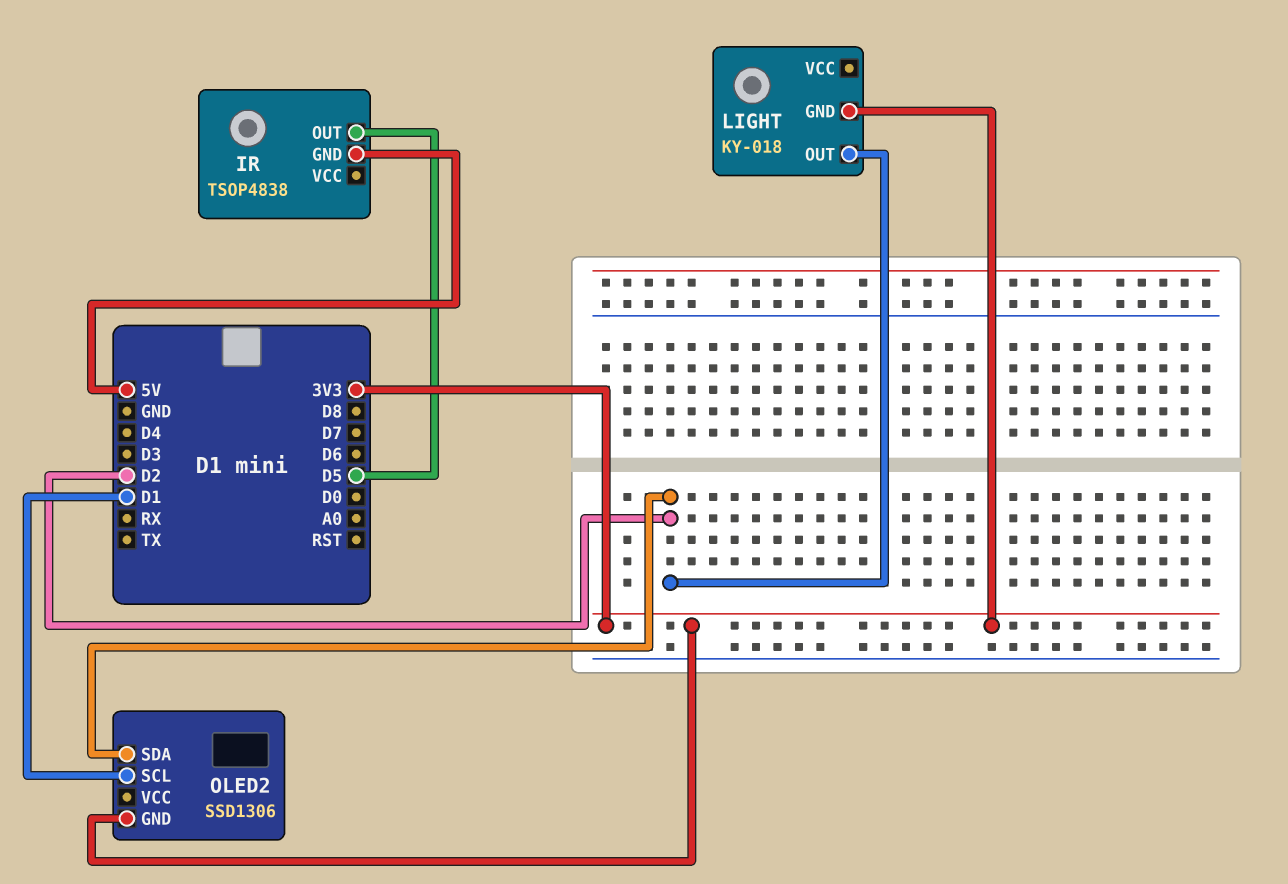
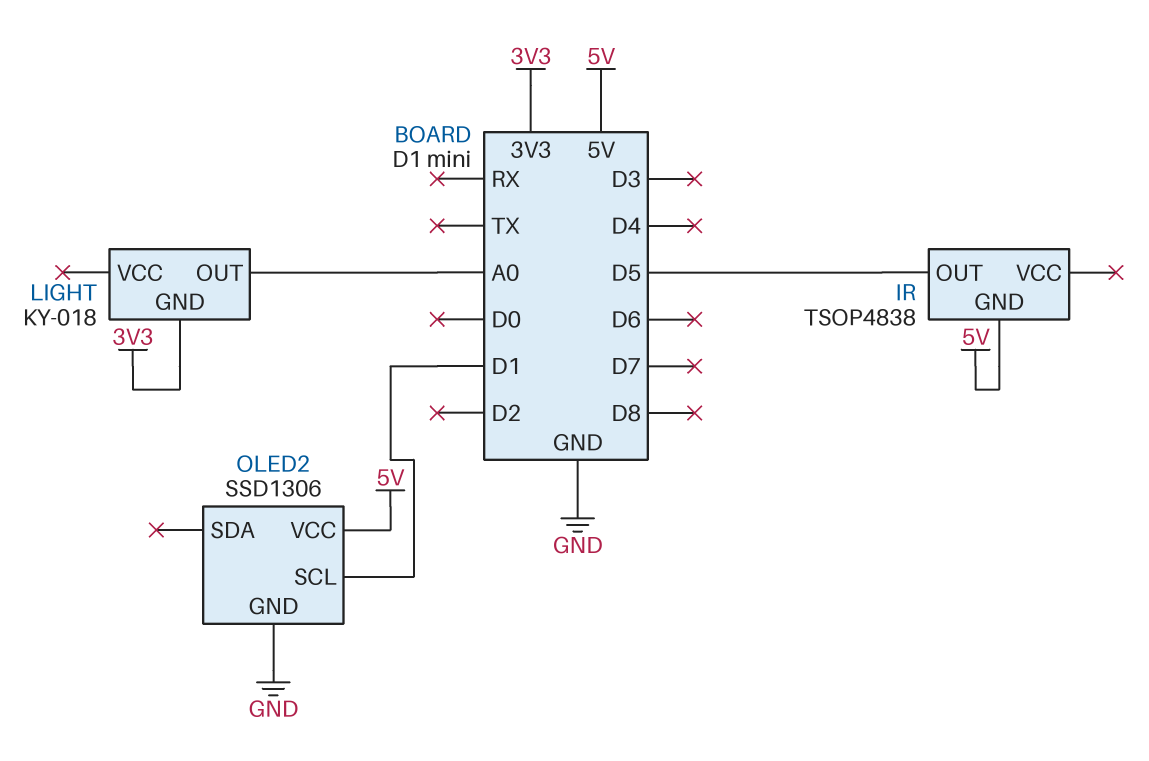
LIGHT pin OUT: D2 -> A0
OLED2 pin GND: 3V3 -> GND
OLED2 pin SDA: D2 -> none
OLED2 pin VCC: none -> 5V

